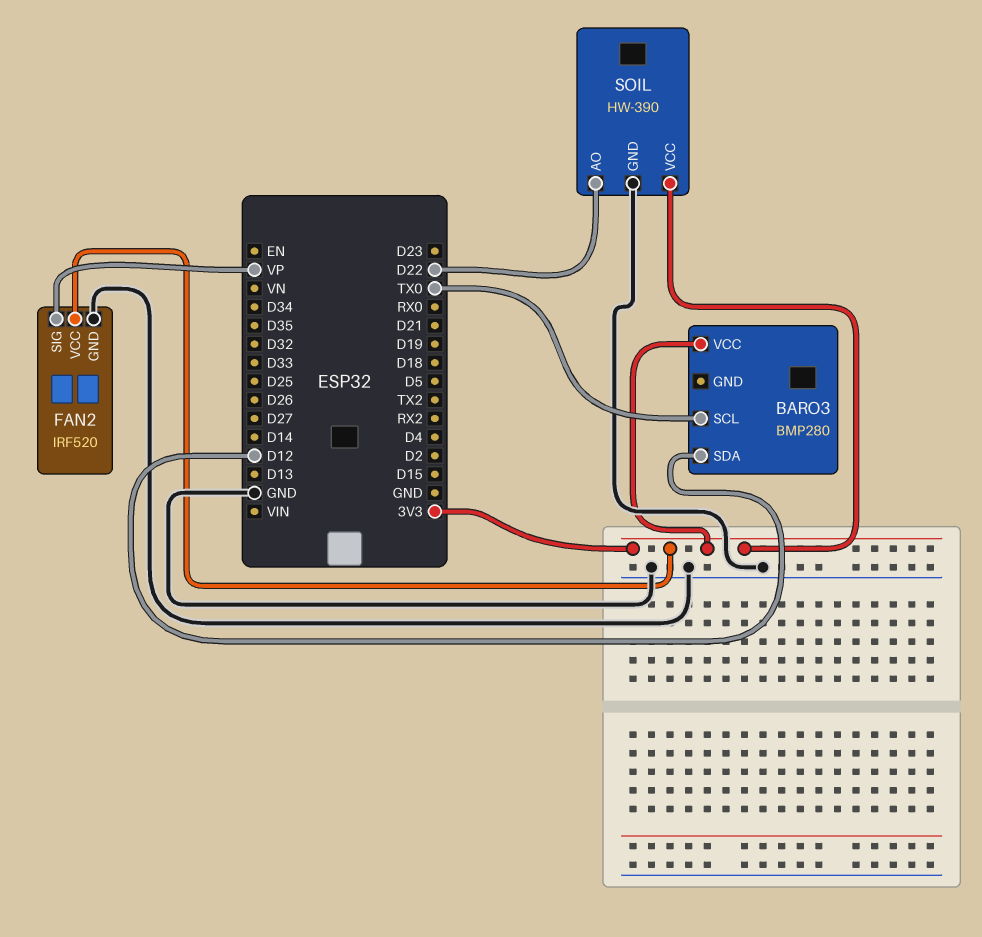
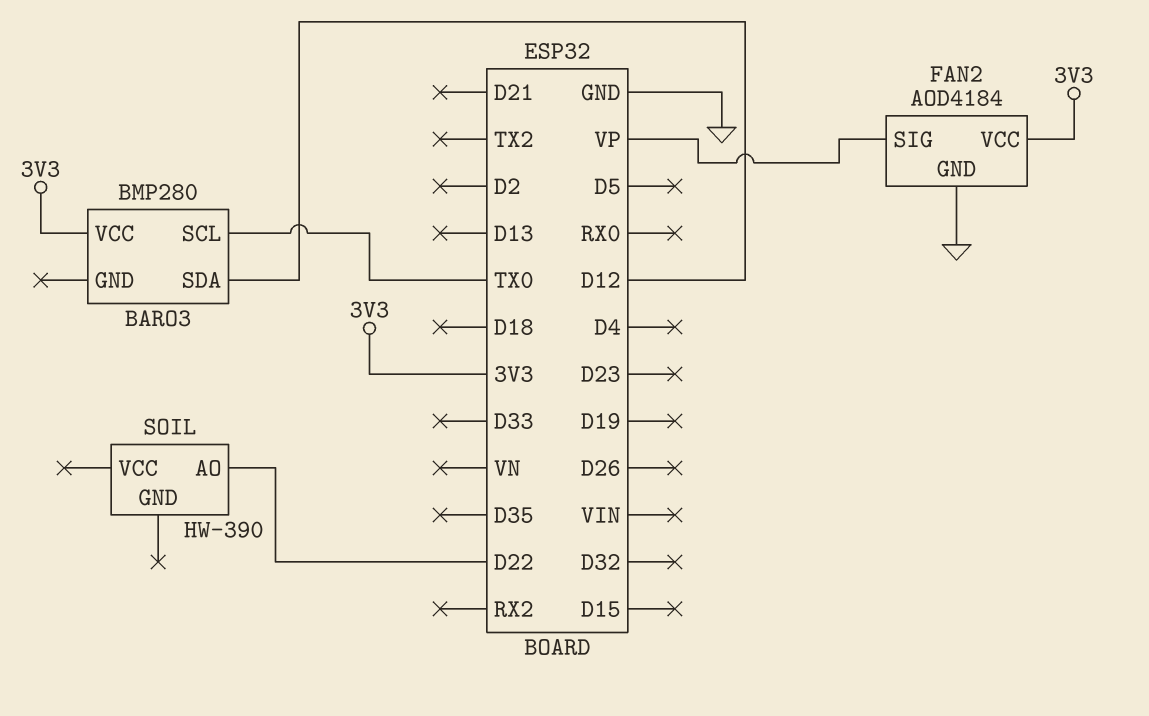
FAN2: IRF520 -> AOD4184
SOIL pin GND: GND -> none
SOIL pin VCC: 3V3 -> none

